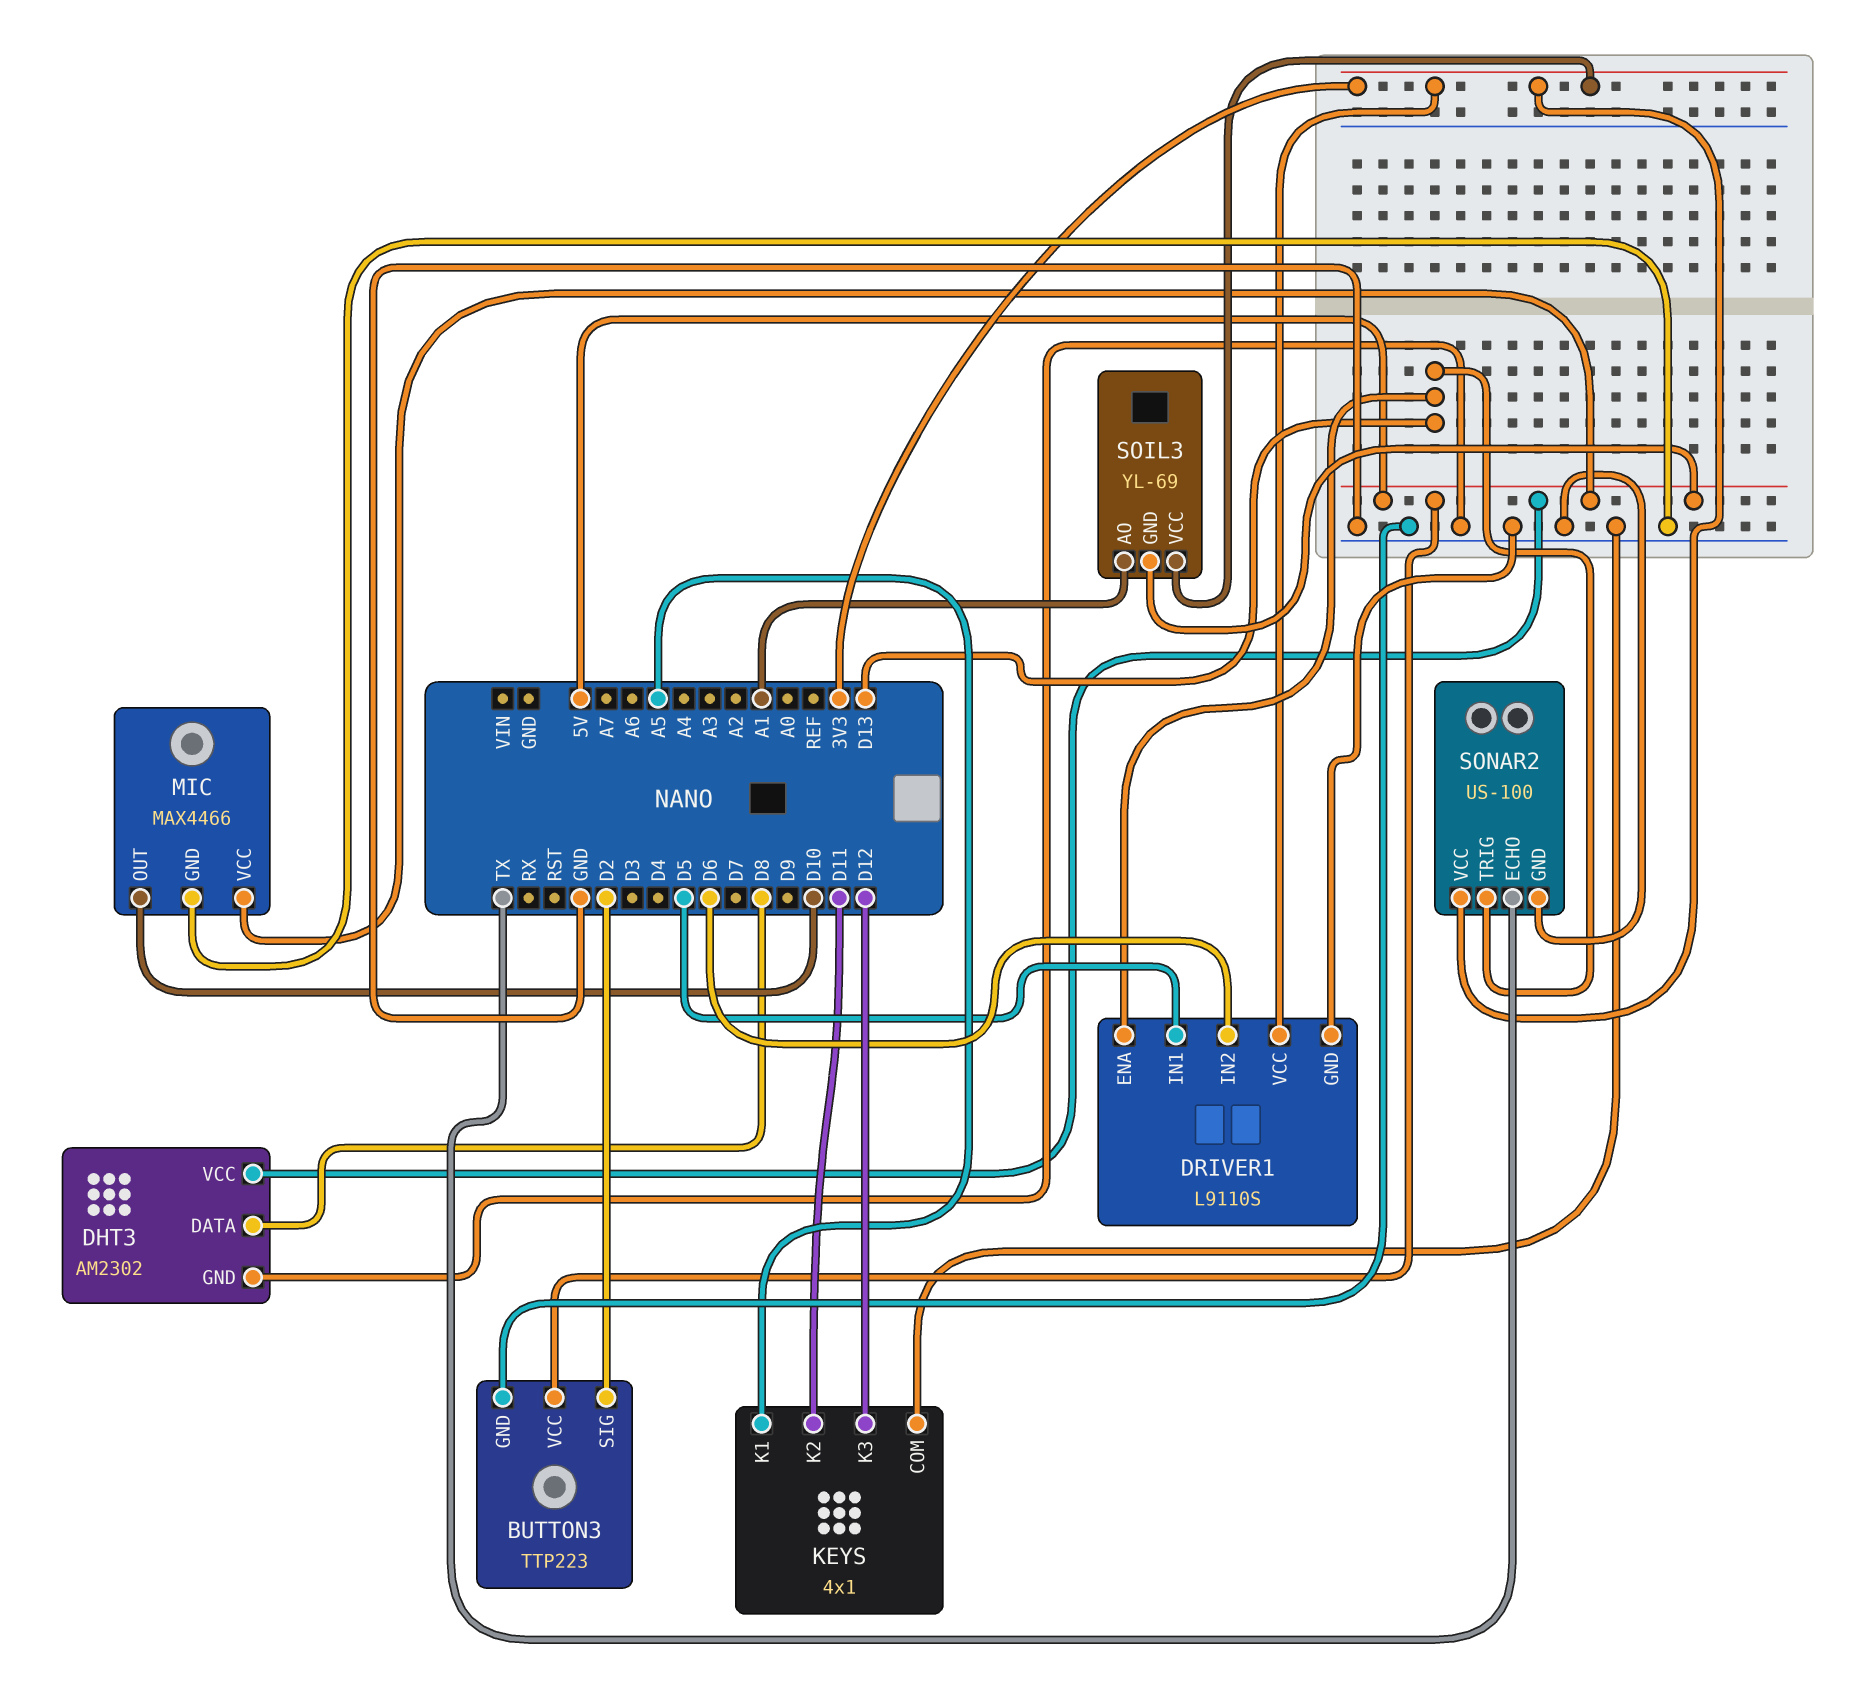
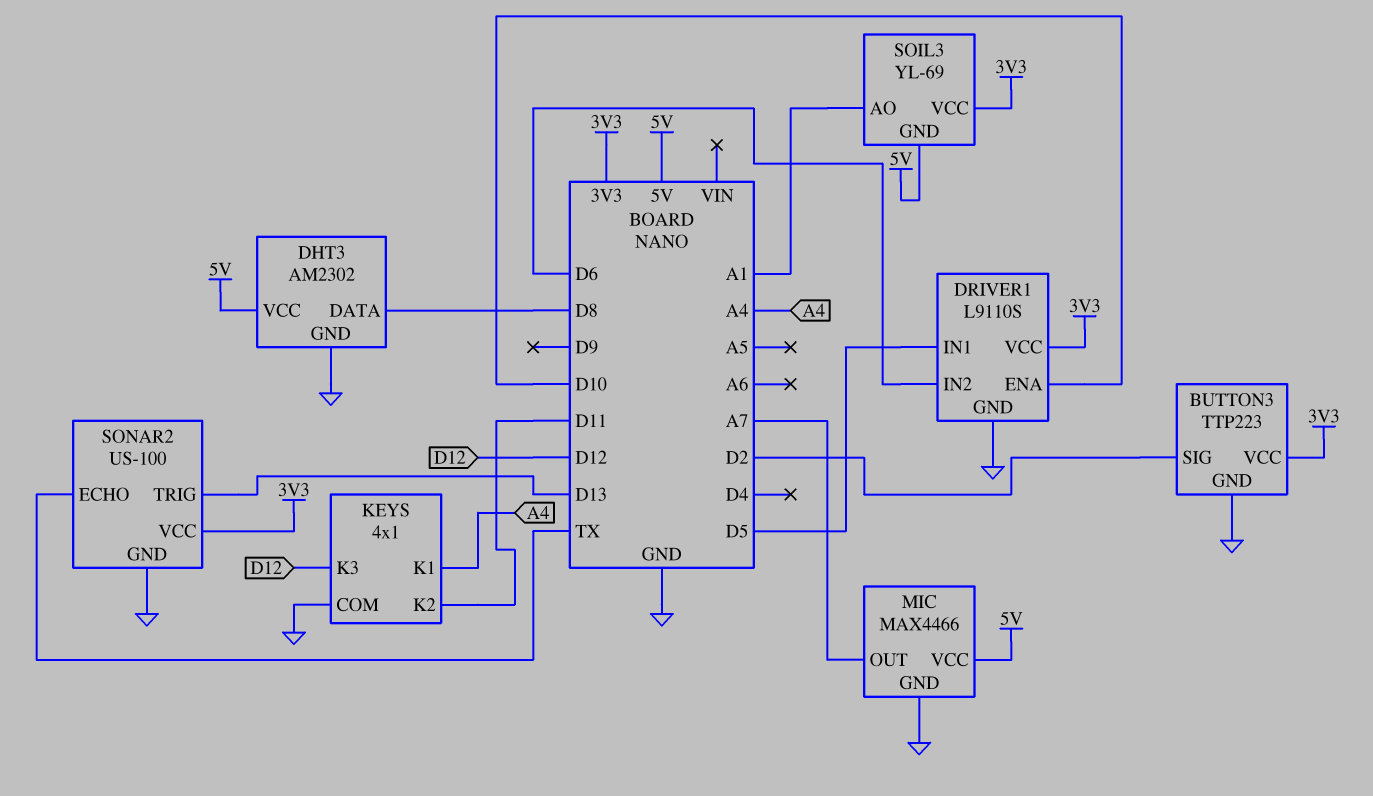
BUTTON3 pin VCC: 5V -> 3V3
DRIVER1 pin ENA: D13 -> D10
KEYS pin K1: A5 -> A4
MIC pin OUT: D10 -> A7

